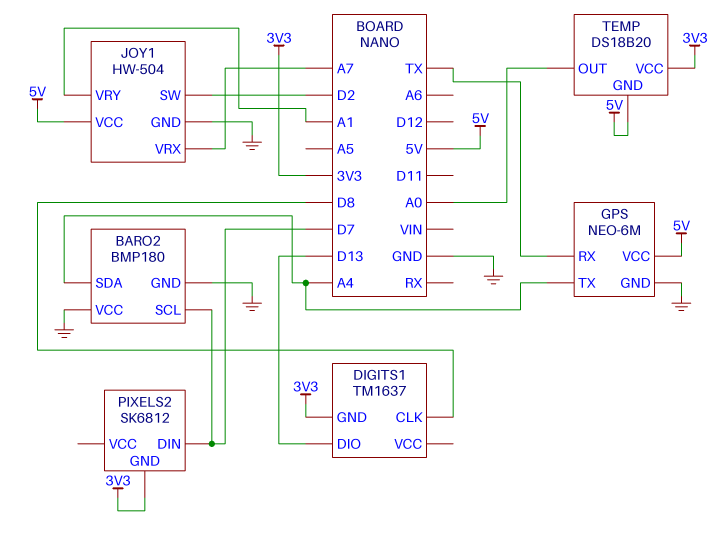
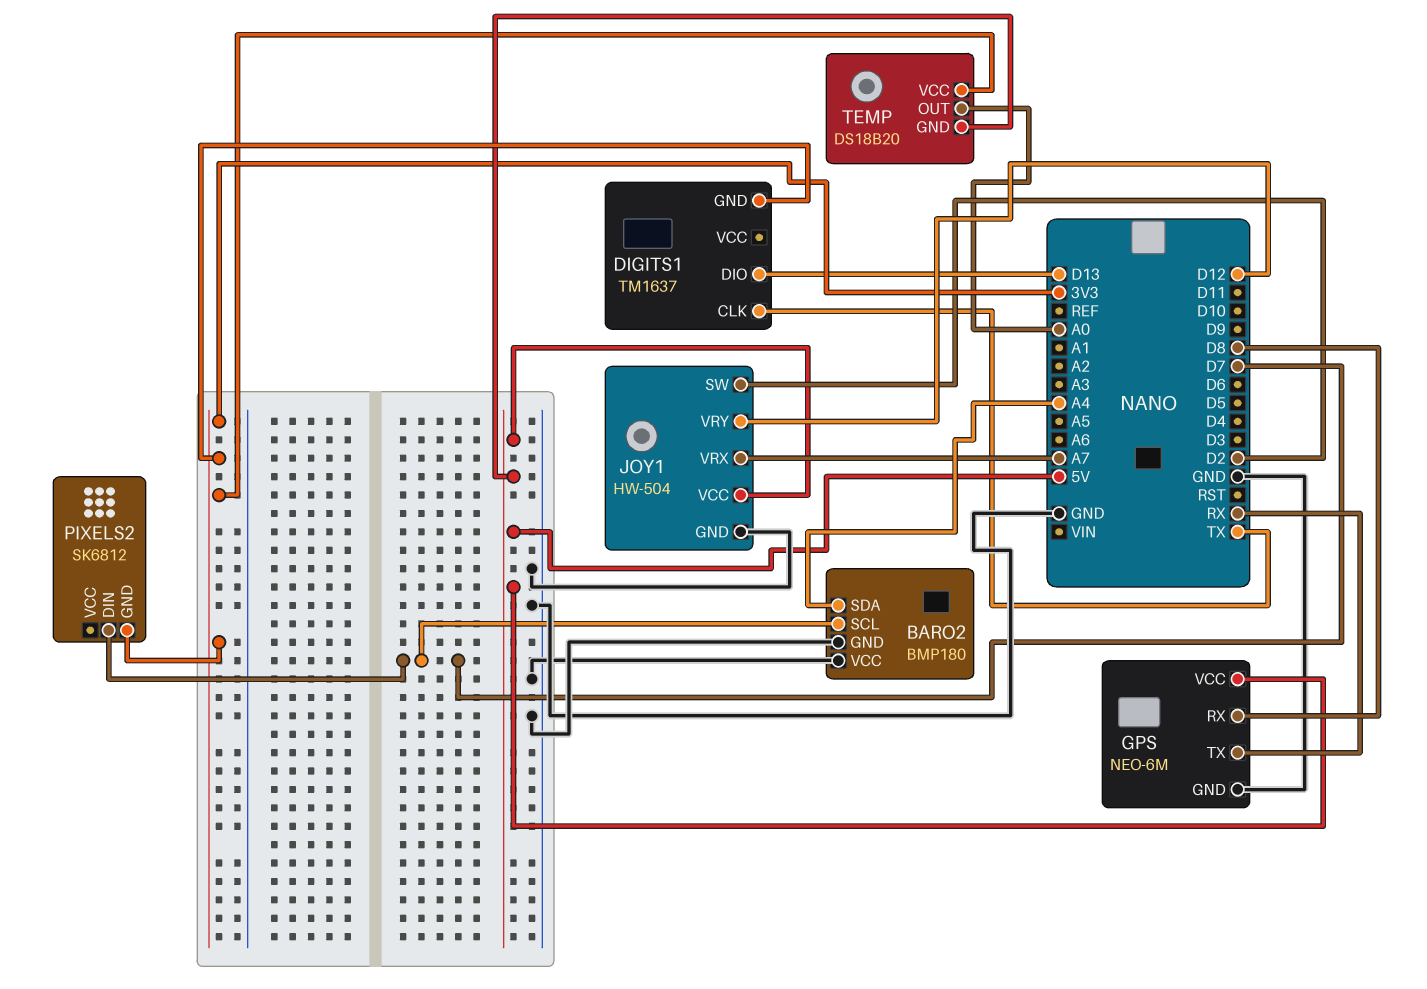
DIGITS1 pin CLK: D8 -> TX
GPS pin RX: TX -> D8
GPS pin TX: A4 -> RX
JOY1 pin VRY: A1 -> D12

